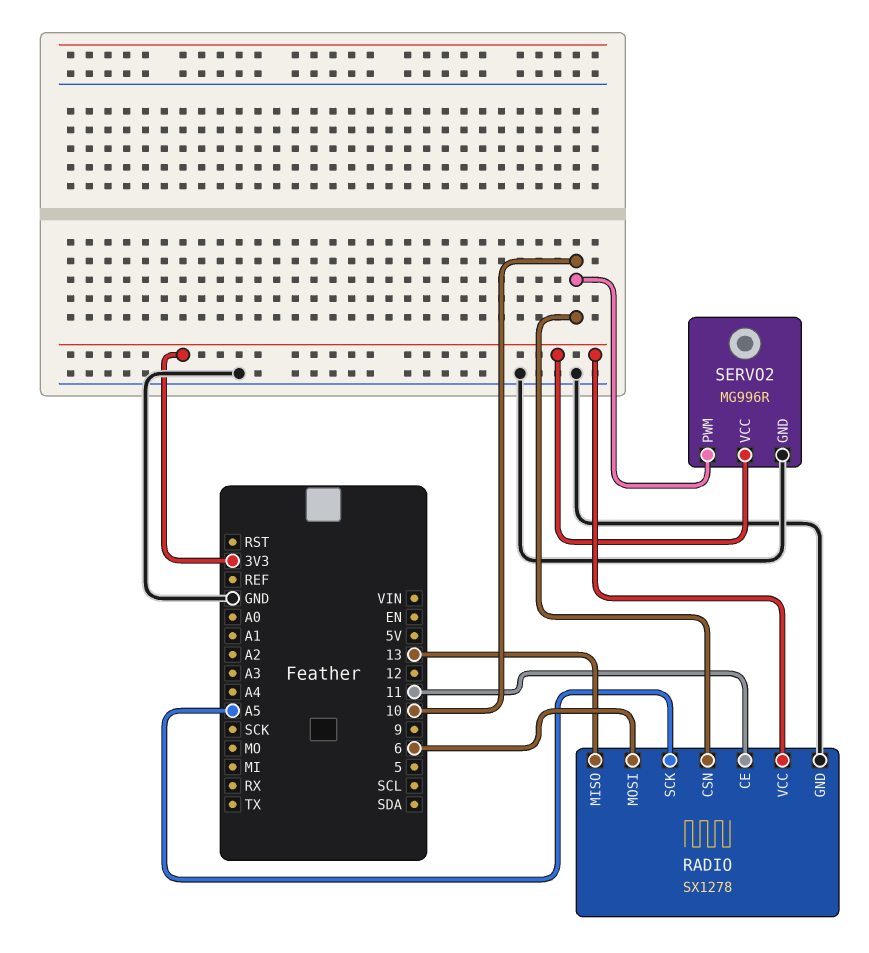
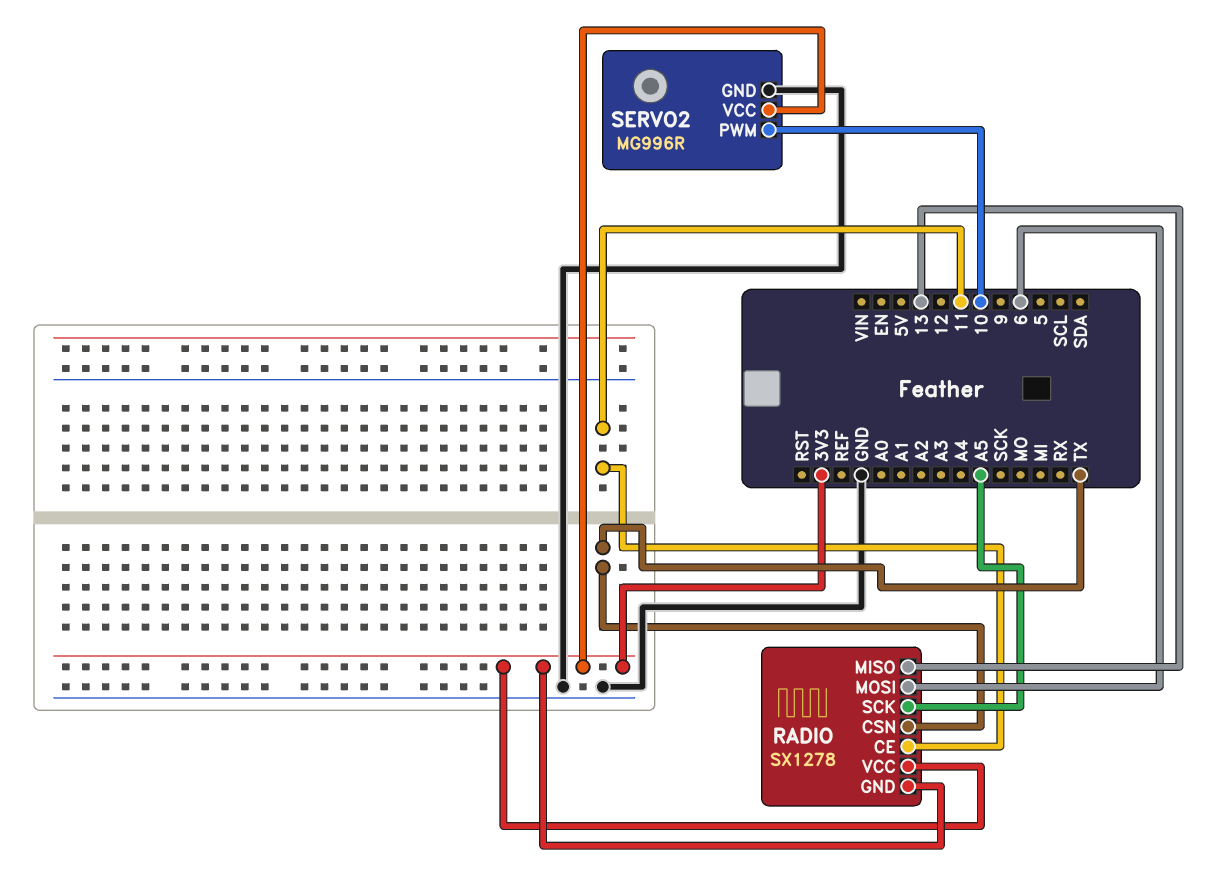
RADIO pin CSN: 10 -> TX
RADIO pin GND: GND -> 3V3

